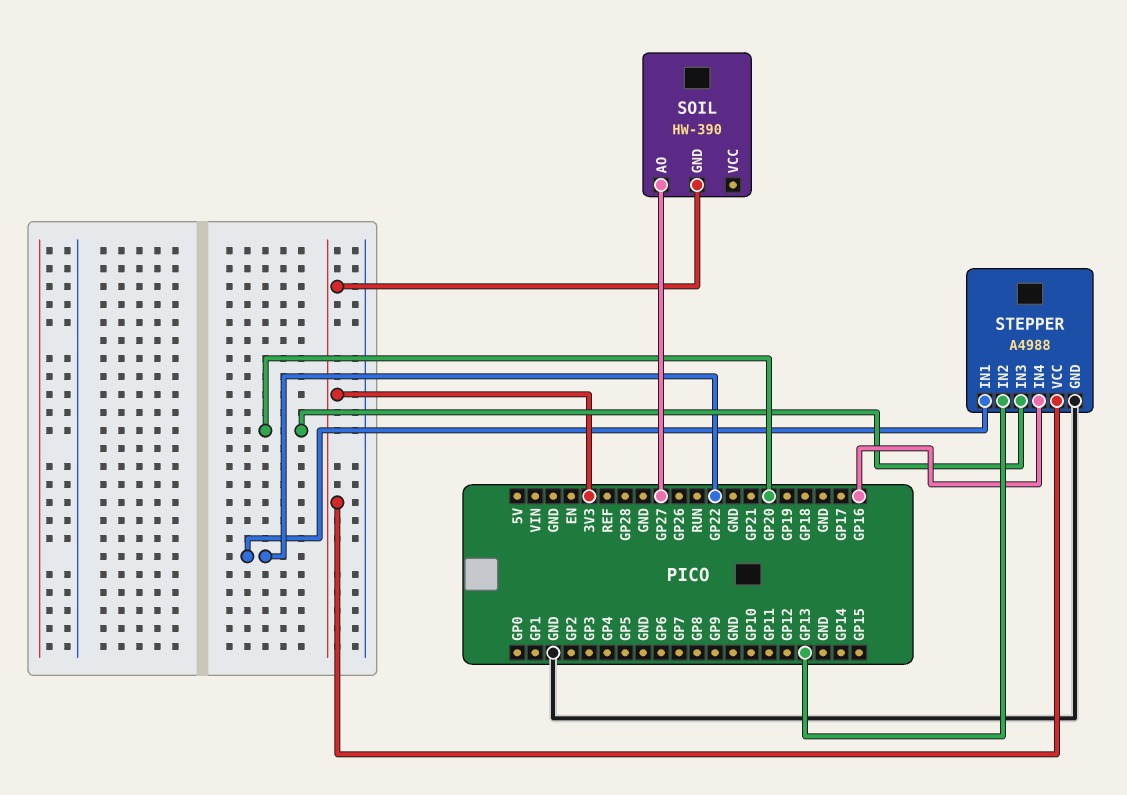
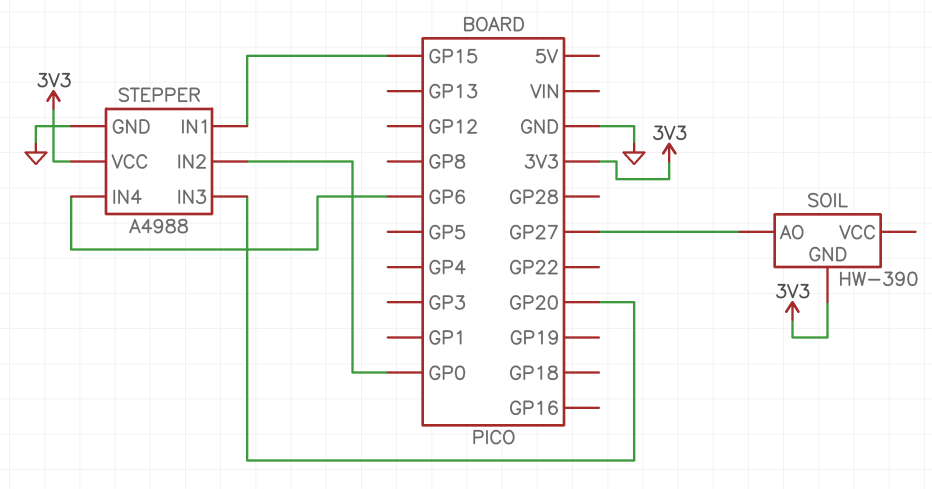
STEPPER pin IN1: GP22 -> GP15
STEPPER pin IN2: GP13 -> GP0
STEPPER pin IN4: GP16 -> GP6

